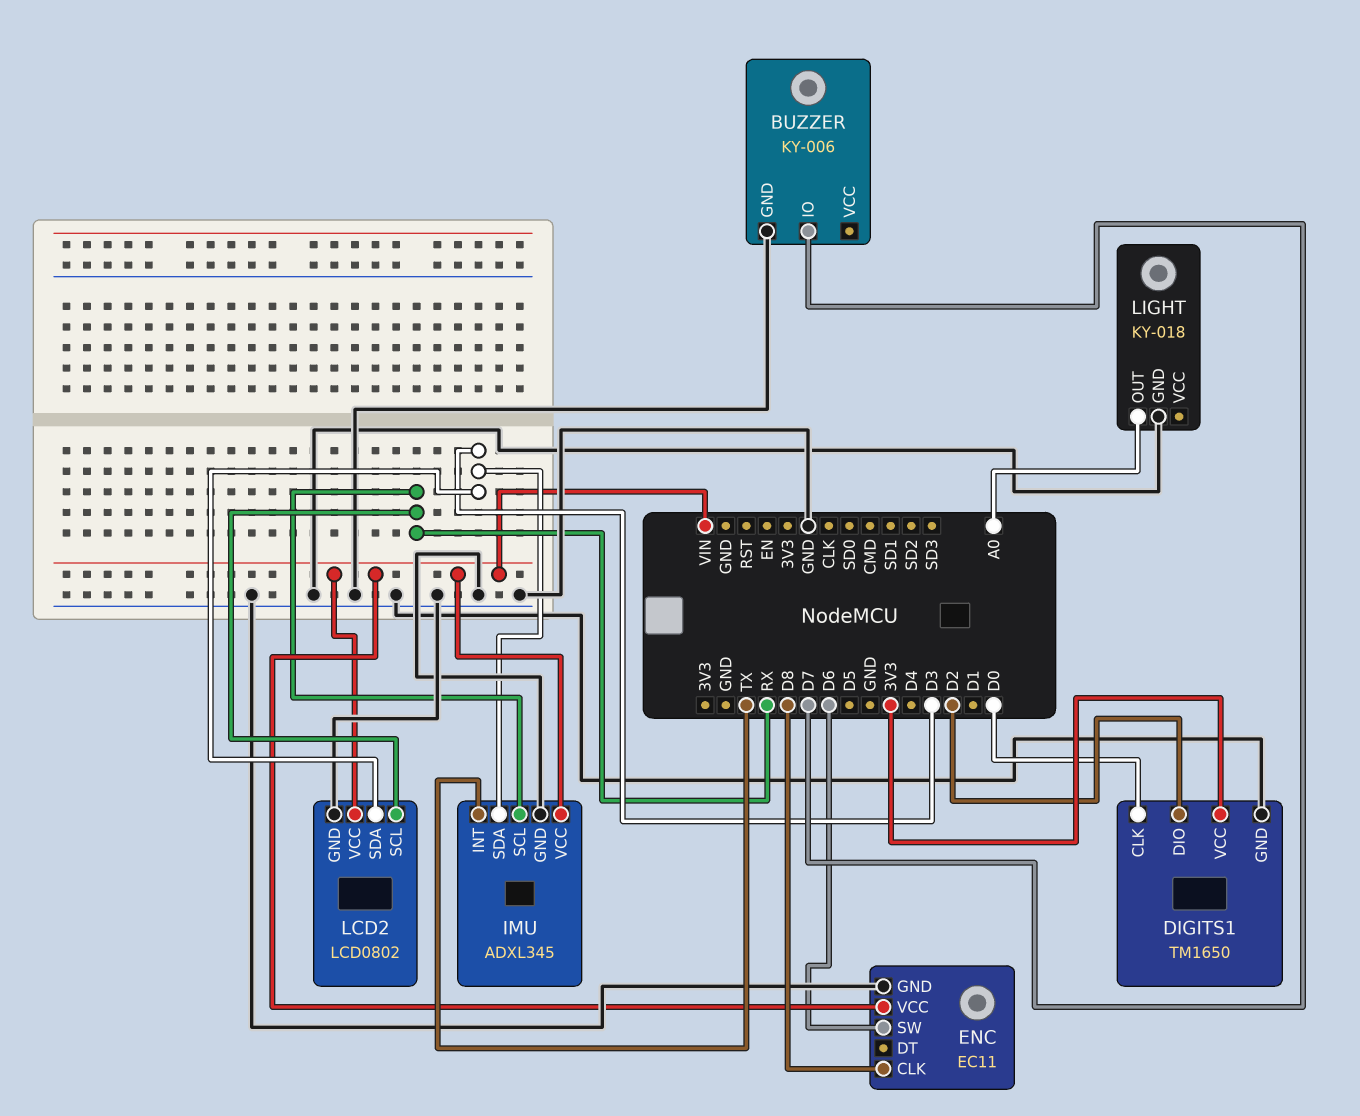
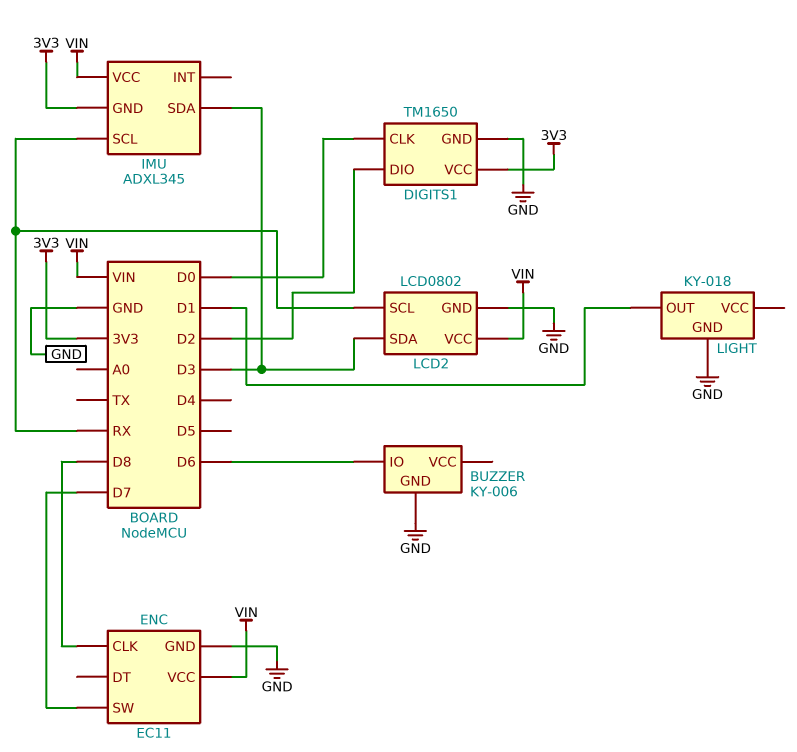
BUZZER pin IO: D7 -> D6
ENC pin SW: D6 -> D7
IMU pin GND: GND -> 3V3
IMU pin INT: TX -> none
LIGHT pin OUT: A0 -> D1

